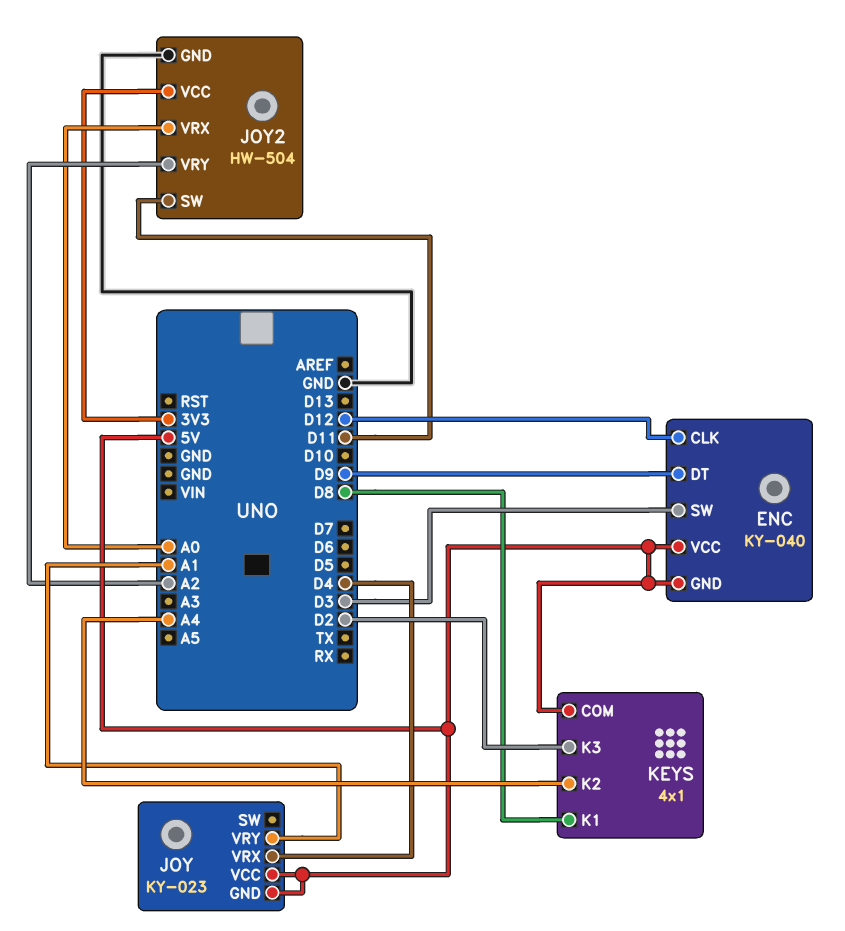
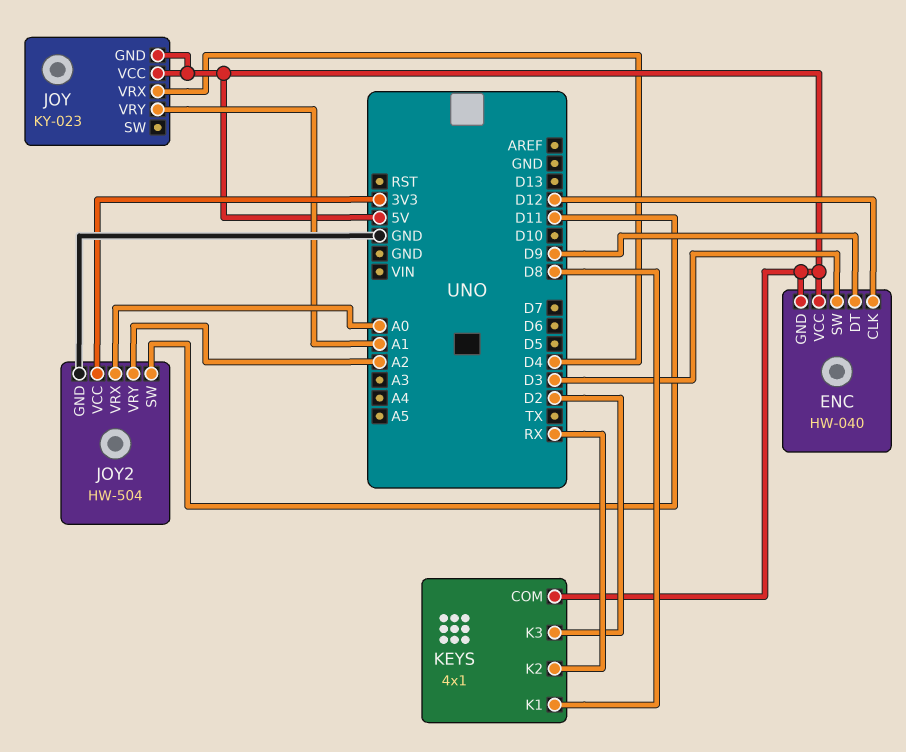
ENC: KY-040 -> HW-040
KEYS pin K2: A4 -> RX

